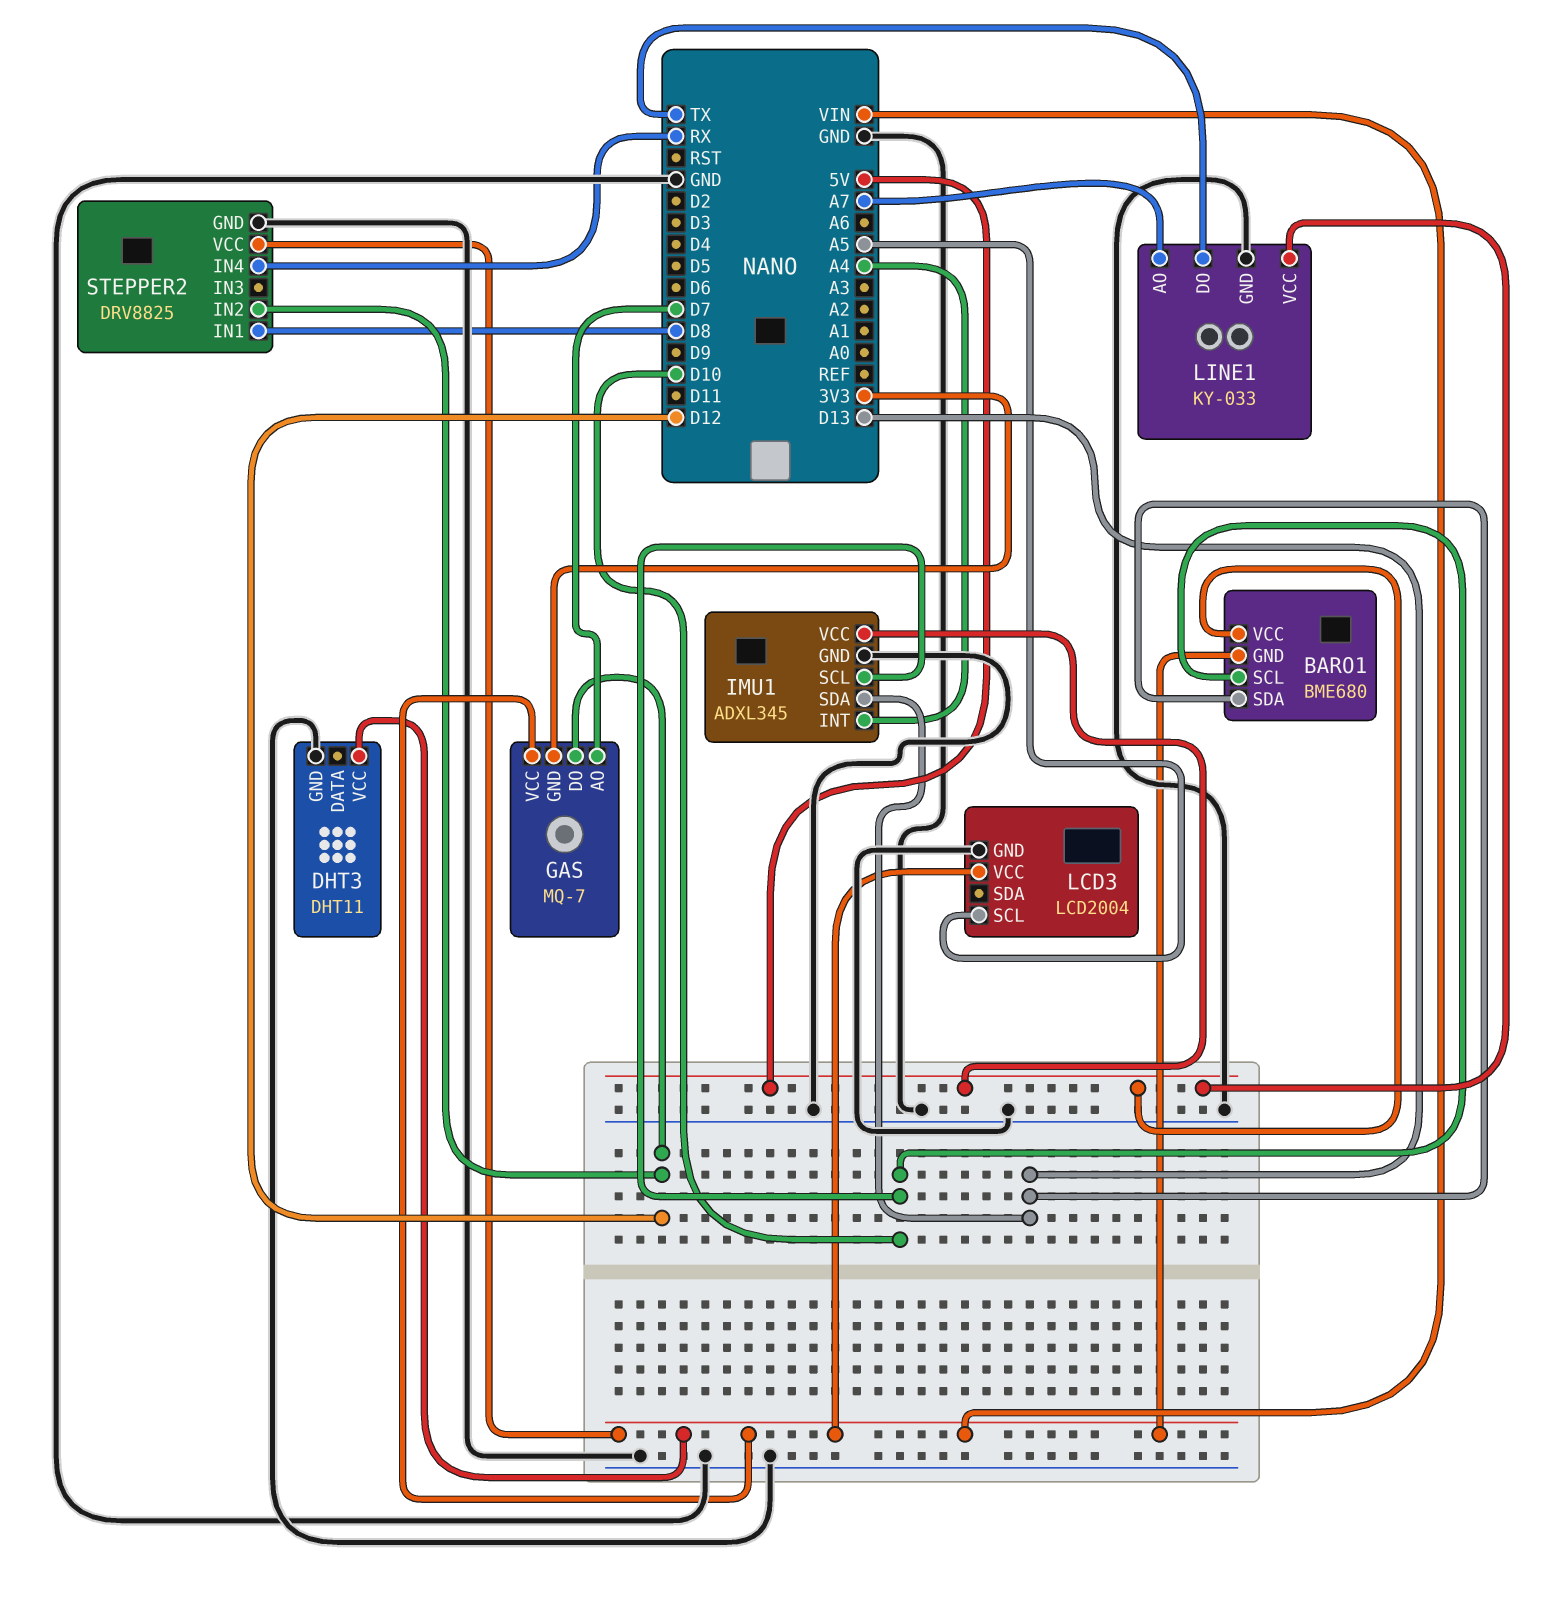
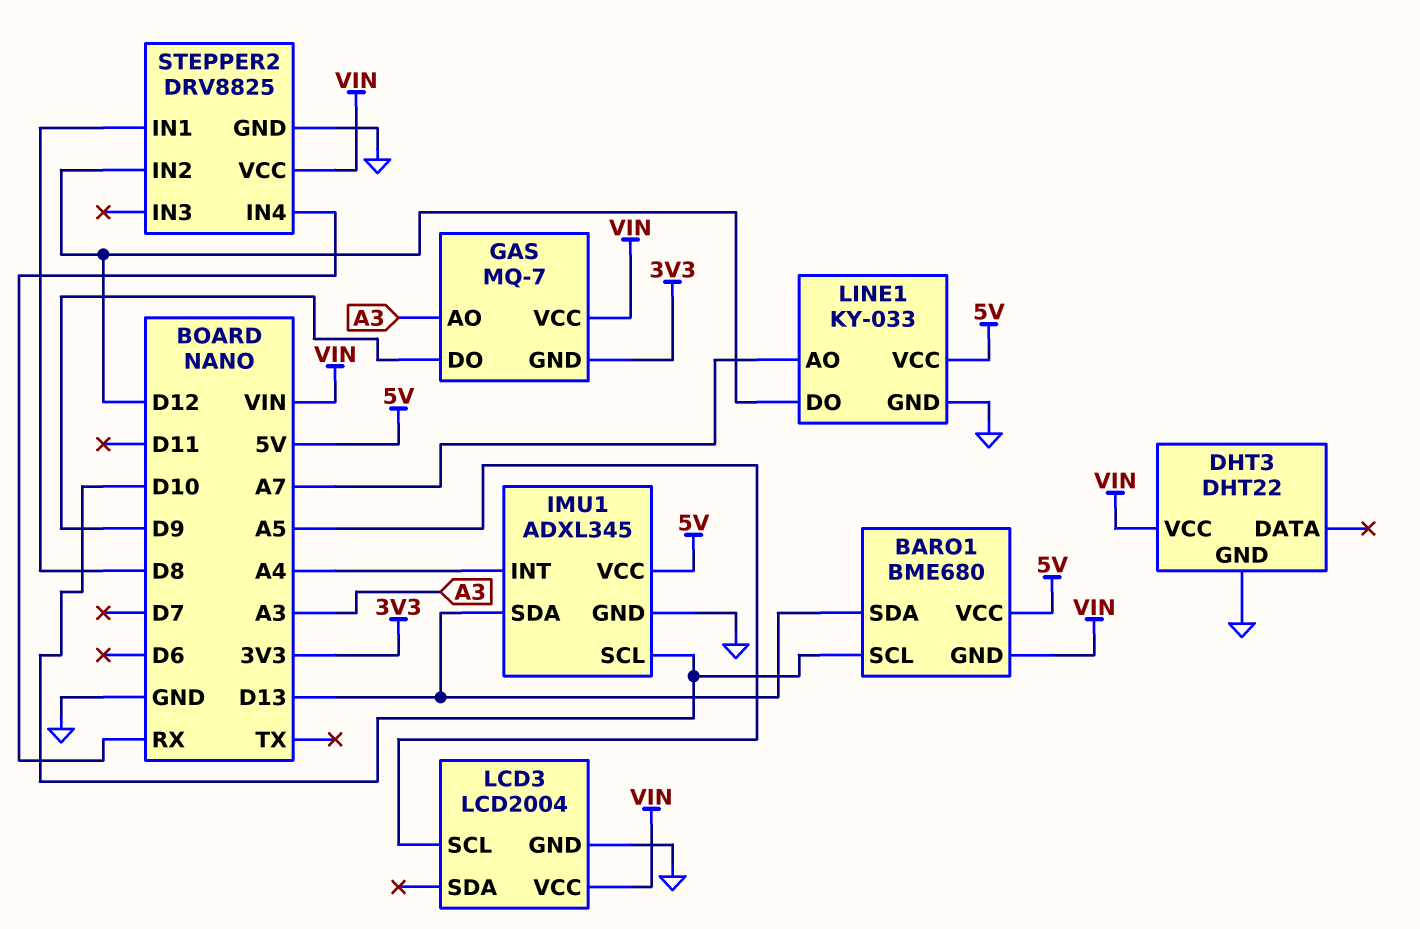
DHT3: DHT11 -> DHT22
GAS pin AO: D7 -> A3
GAS pin DO: D12 -> D9
LINE1 pin DO: TX -> D12

